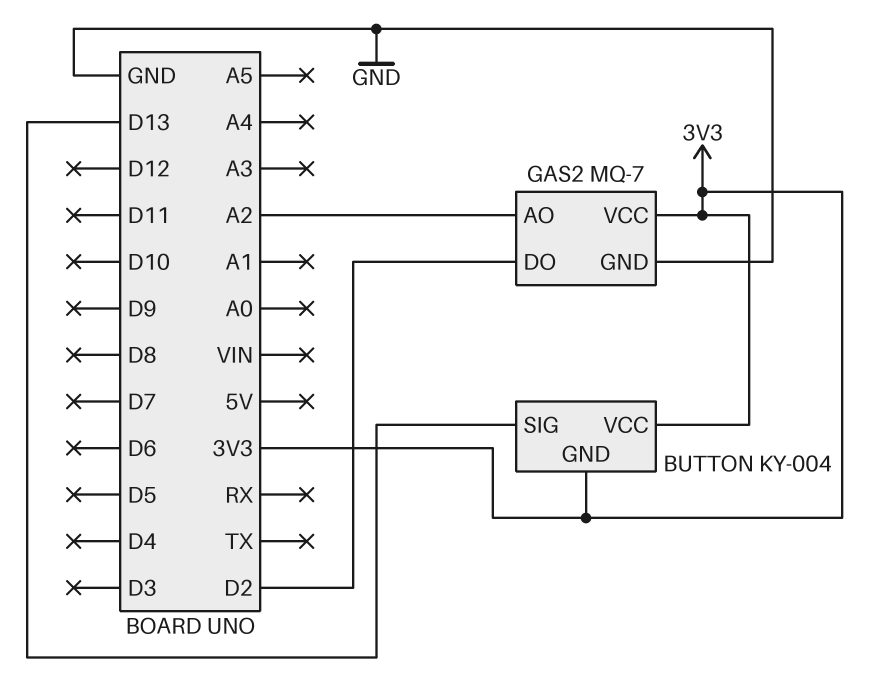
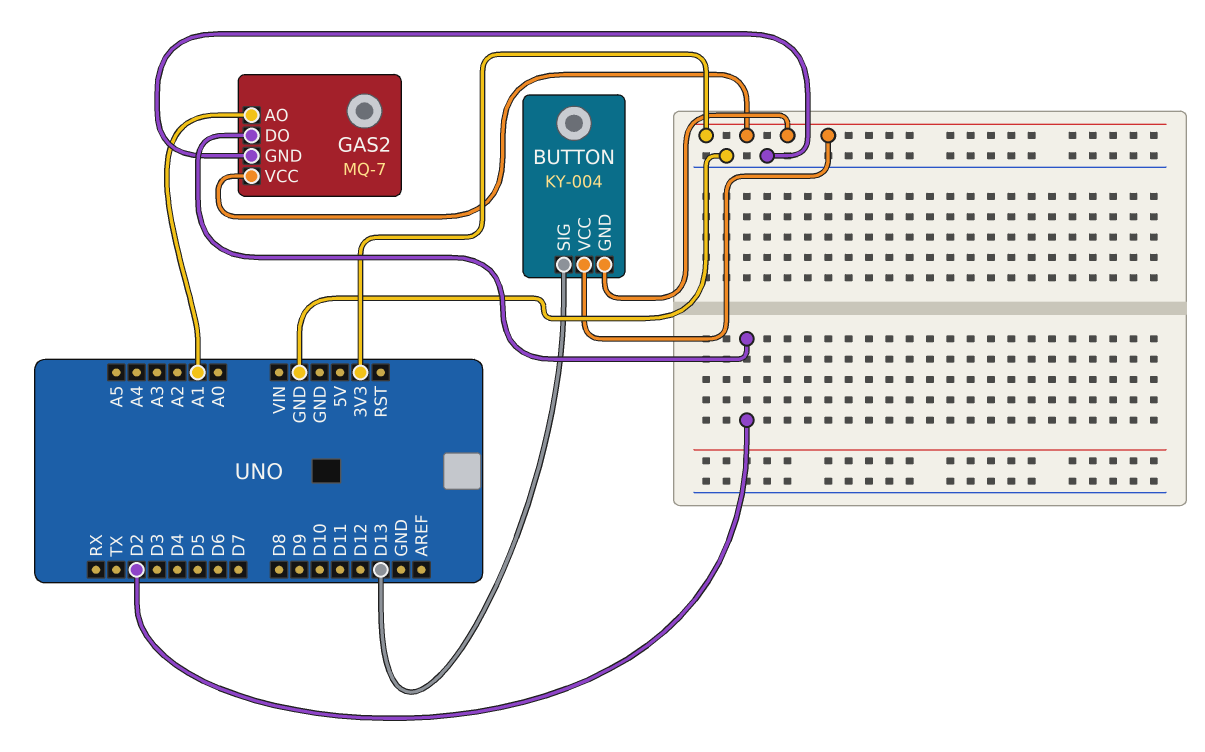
GAS2 pin AO: A2 -> A1

